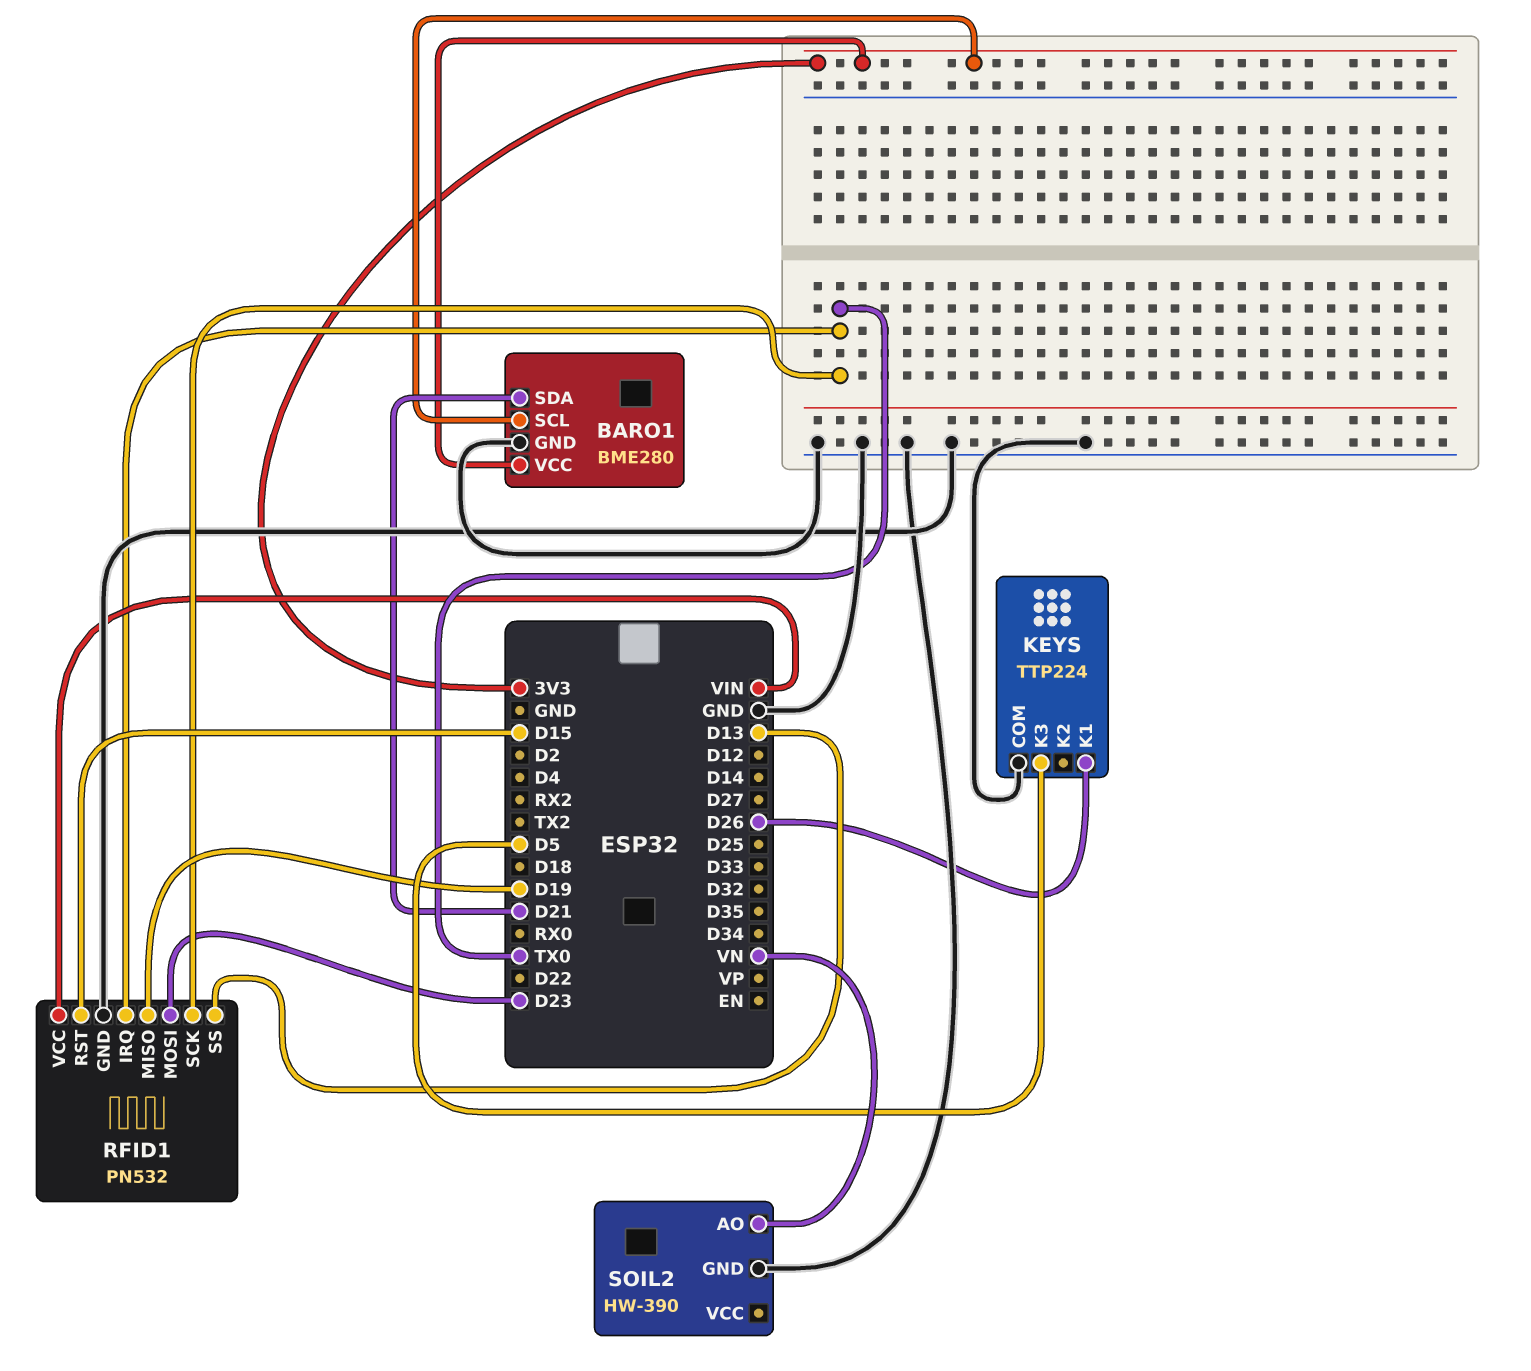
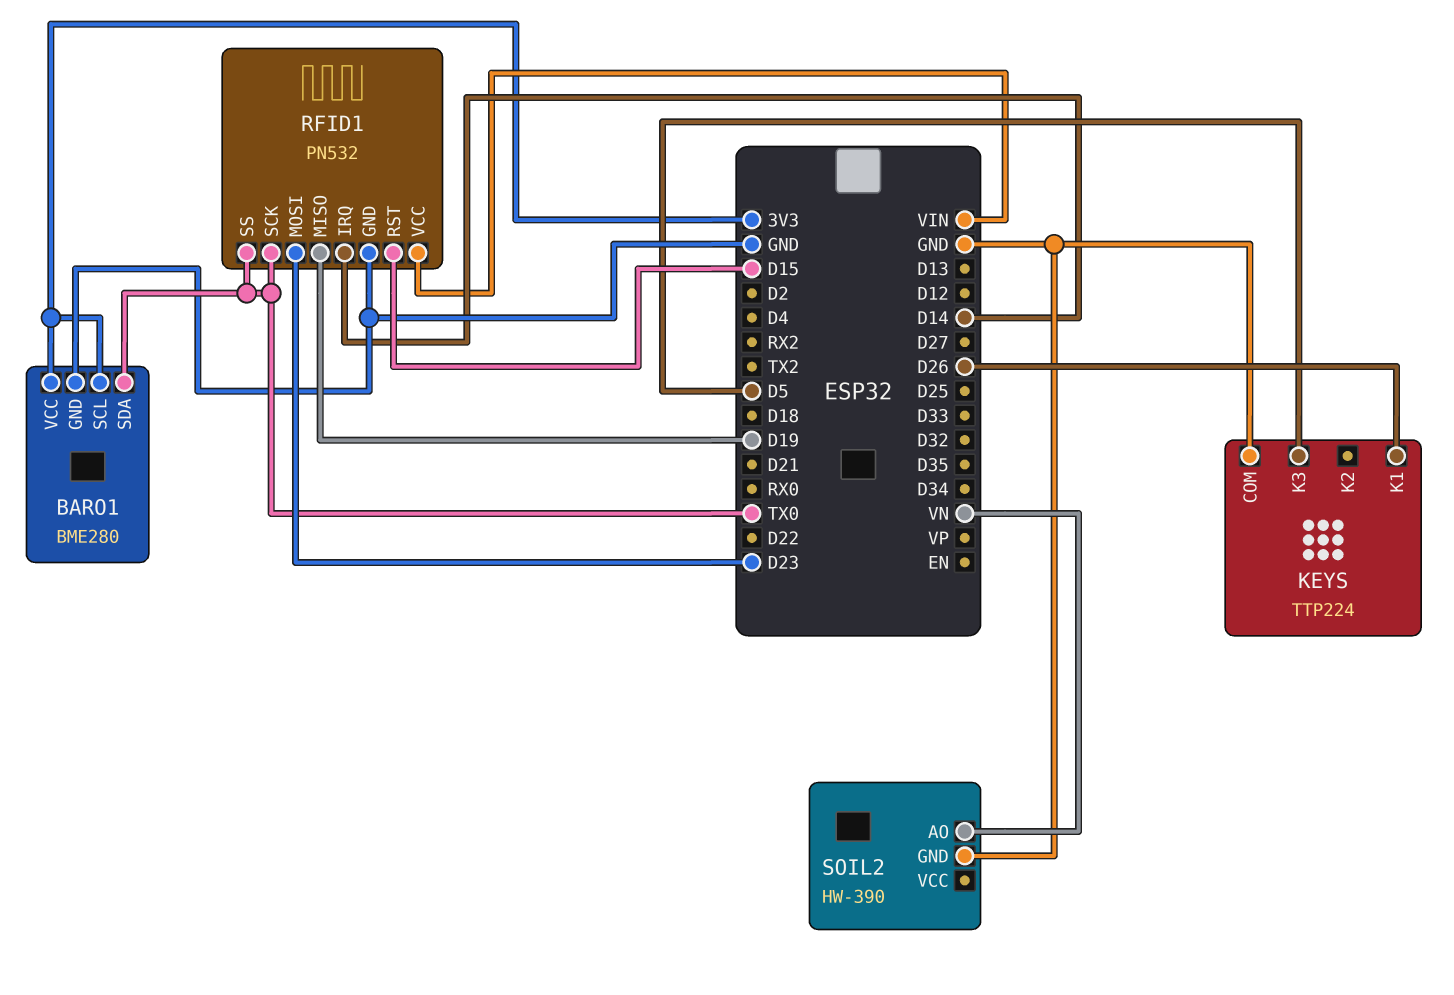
BARO1 pin SDA: D21 -> TX0
RFID1 pin IRQ: TX0 -> D14
RFID1 pin SS: D13 -> TX0

